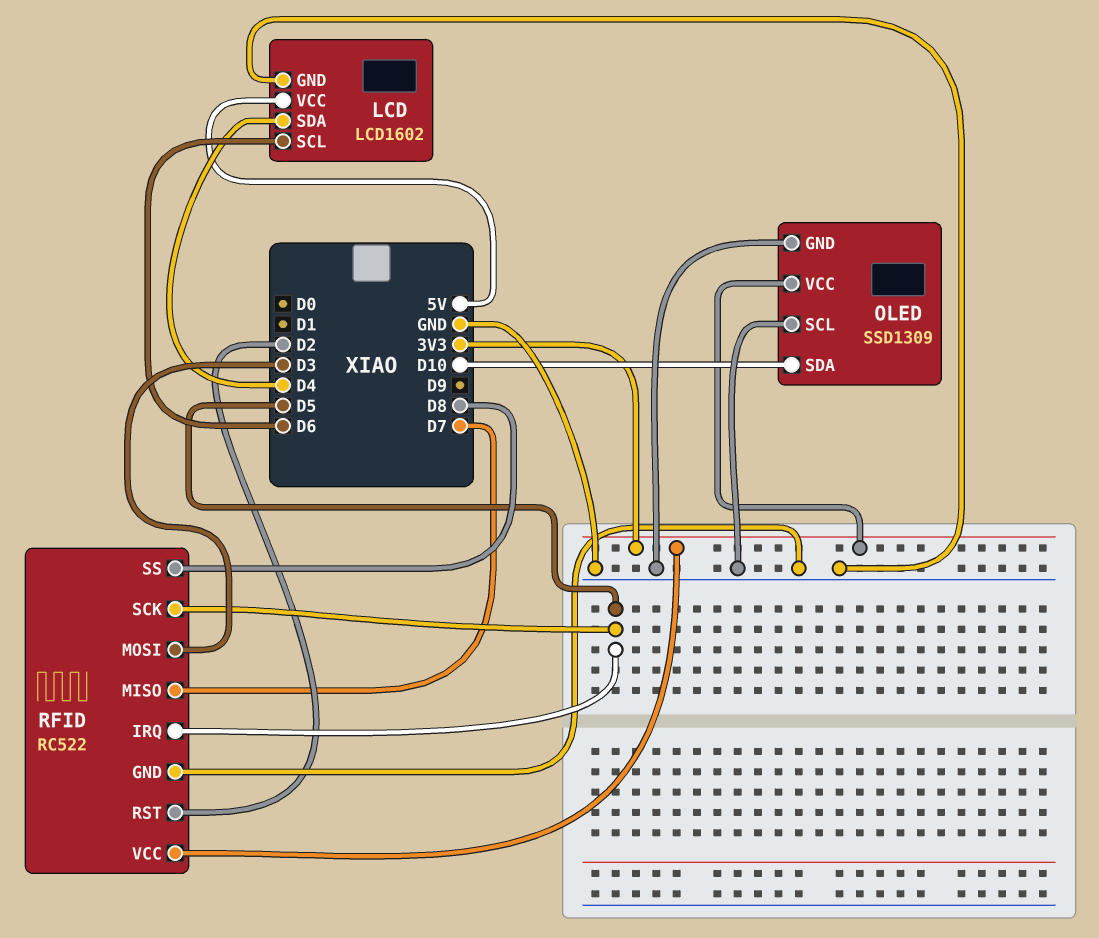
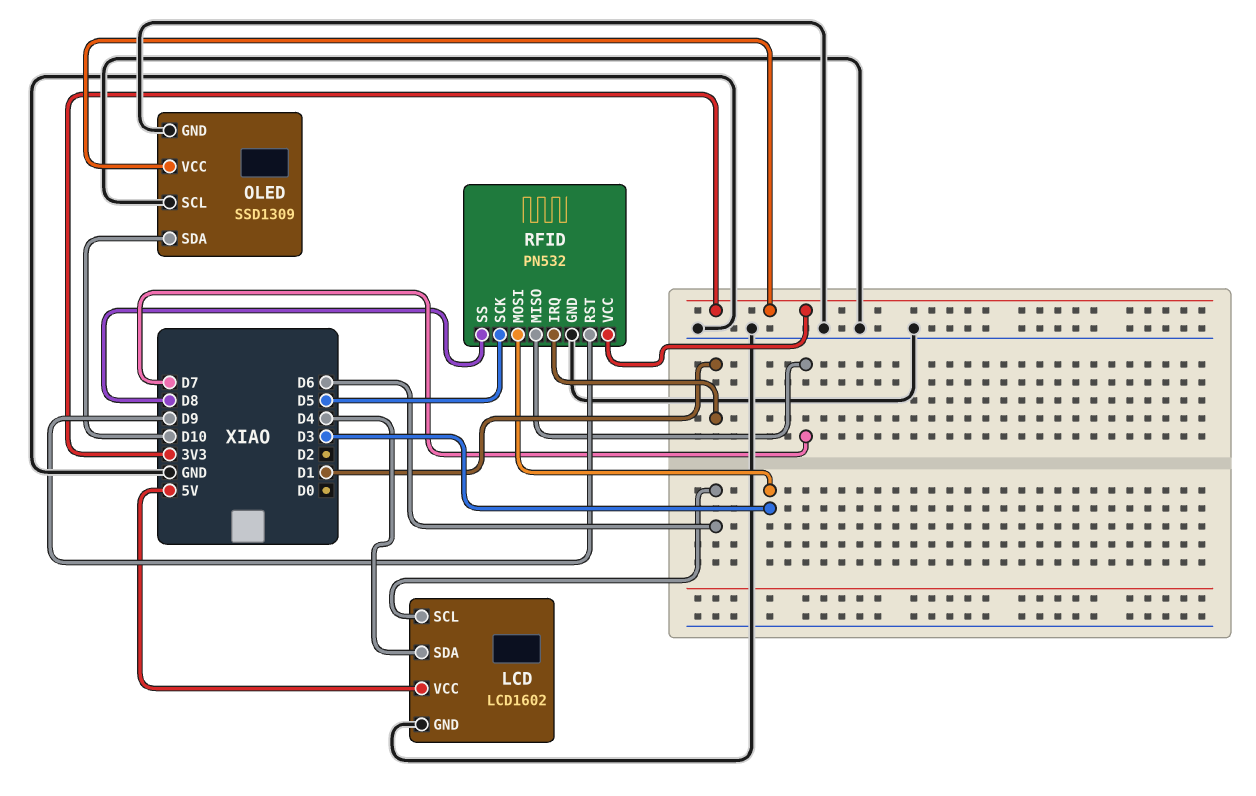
RFID: RC522 -> PN532
RFID pin IRQ: D5 -> D1
RFID pin RST: D2 -> D9

